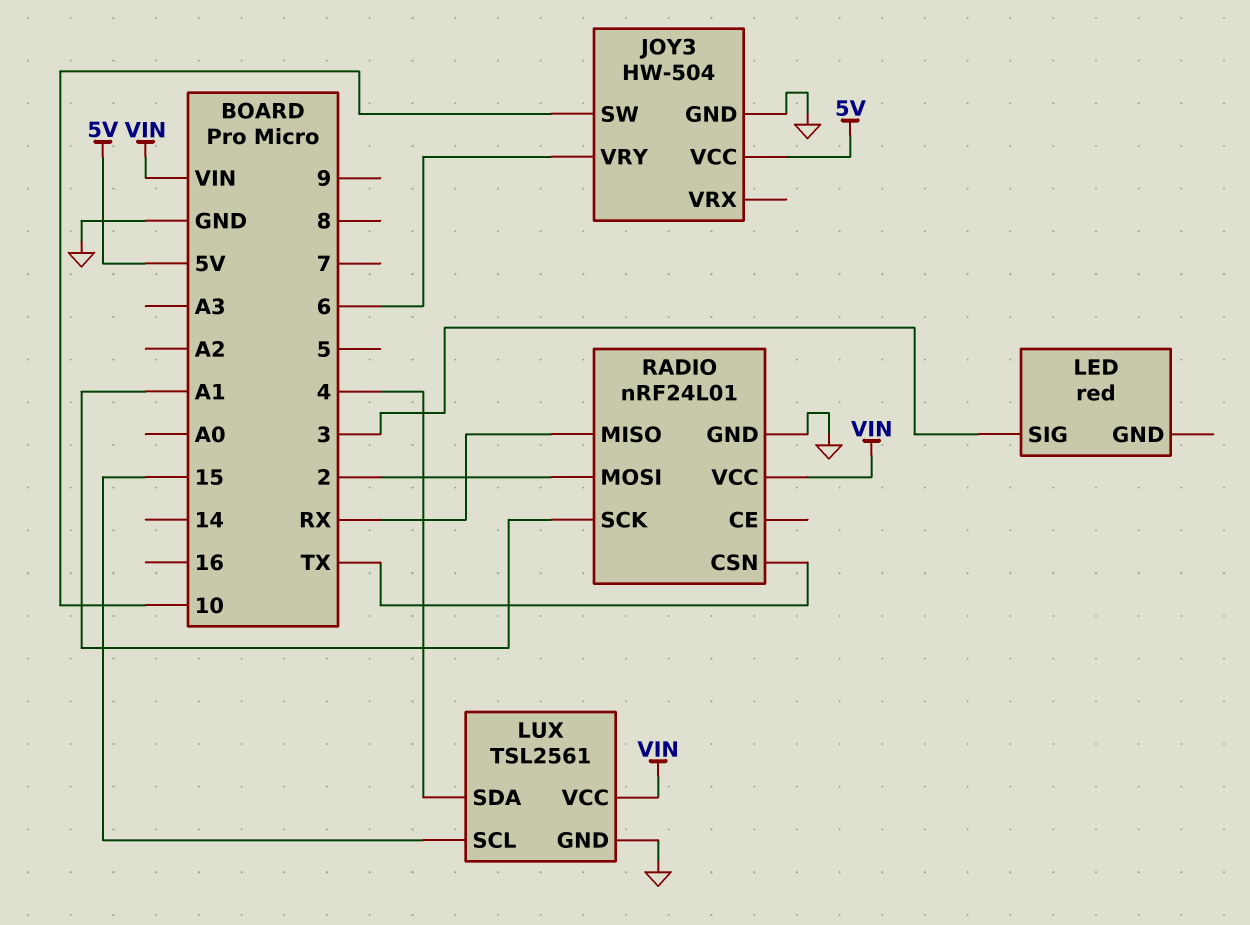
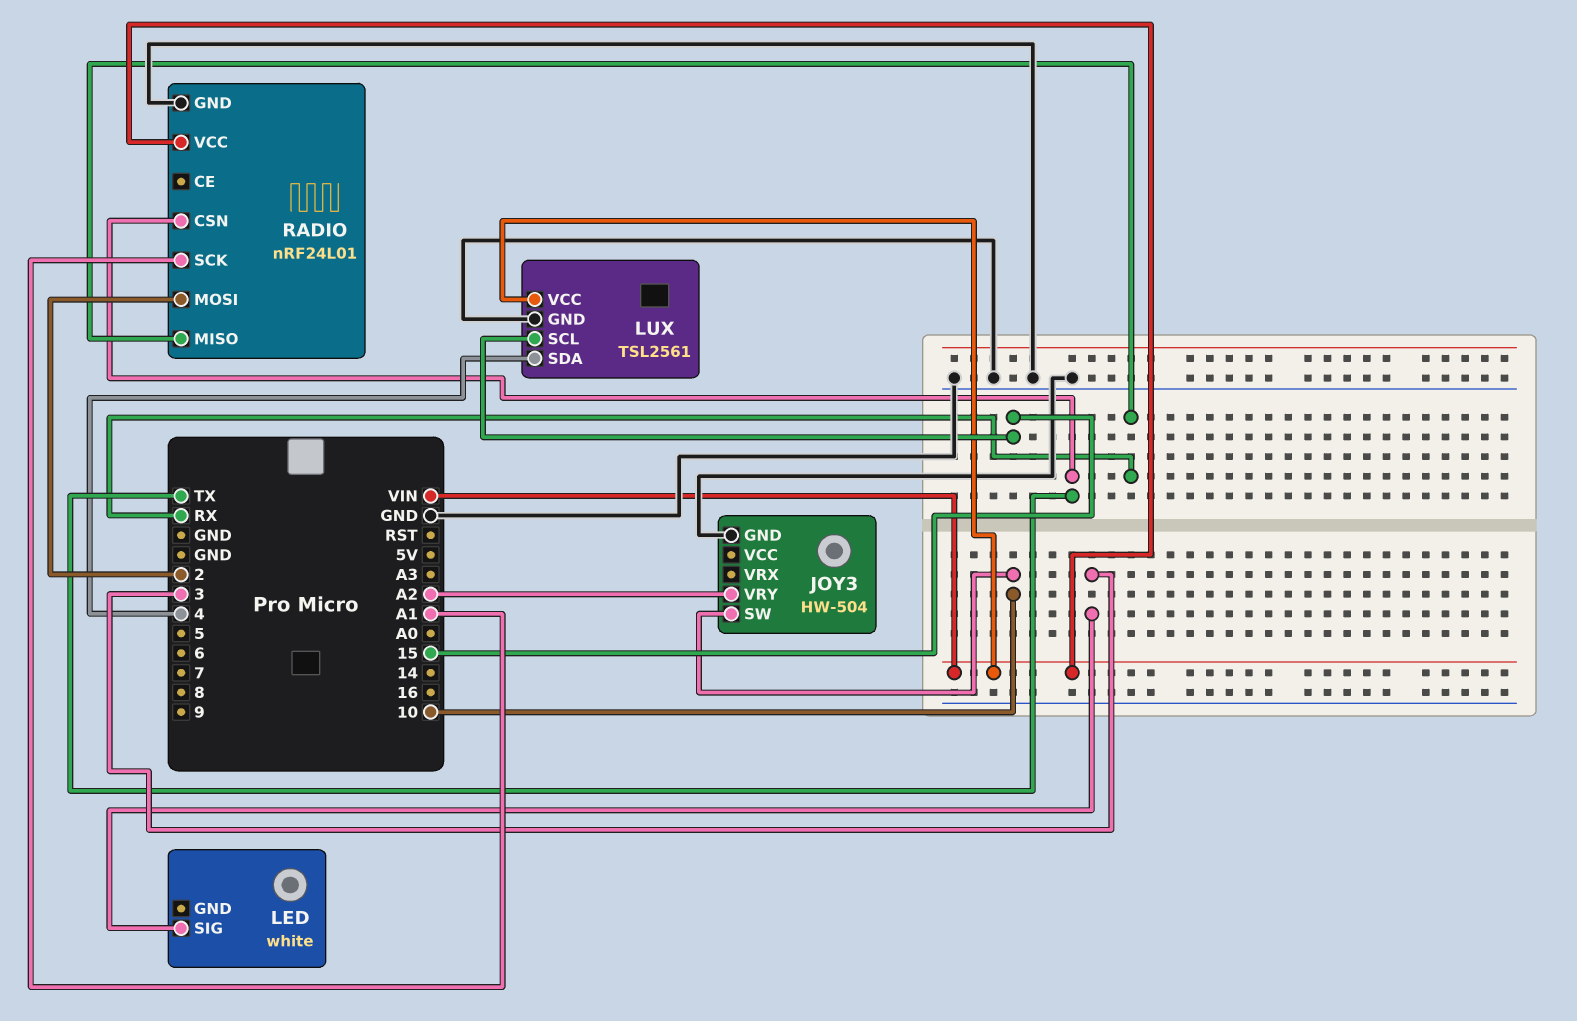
JOY3 pin VCC: 5V -> none
JOY3 pin VRY: 6 -> A2
LED: red -> white

